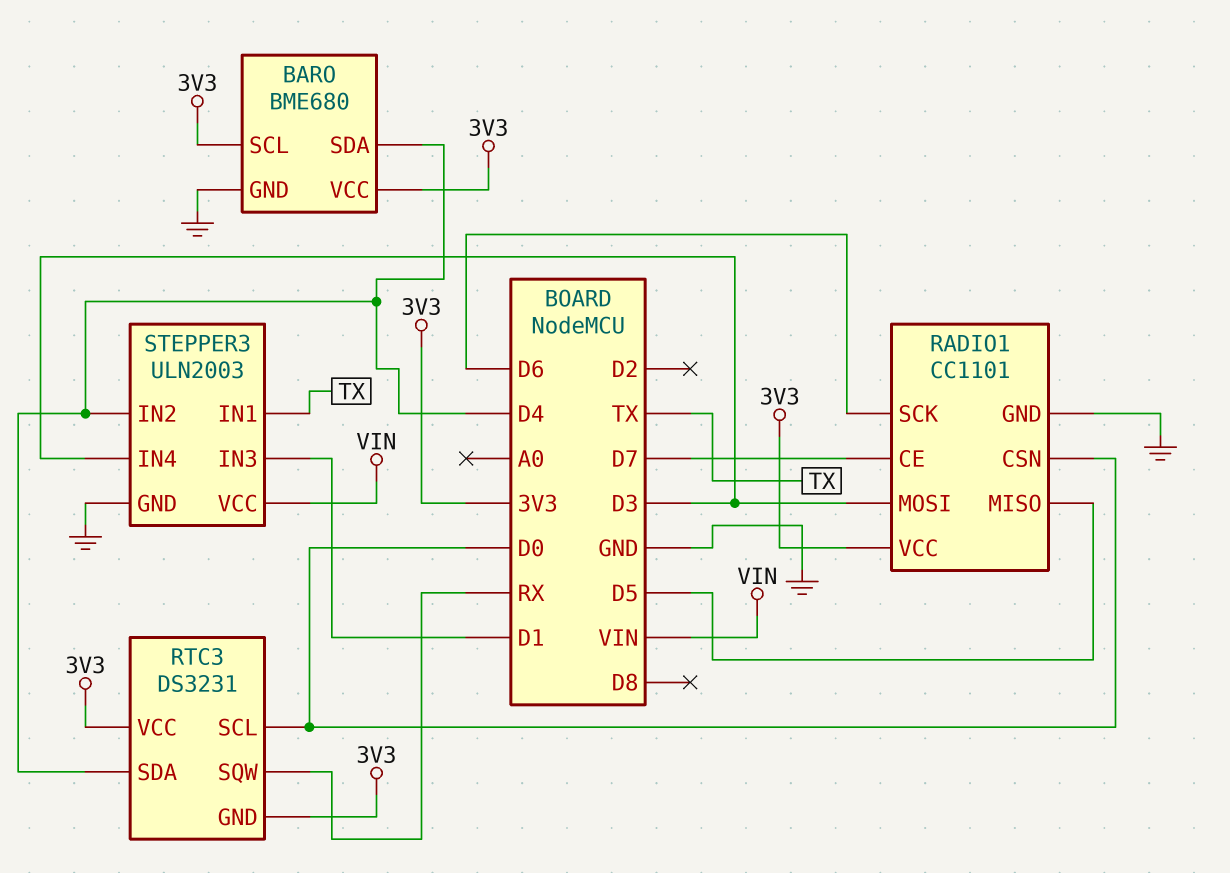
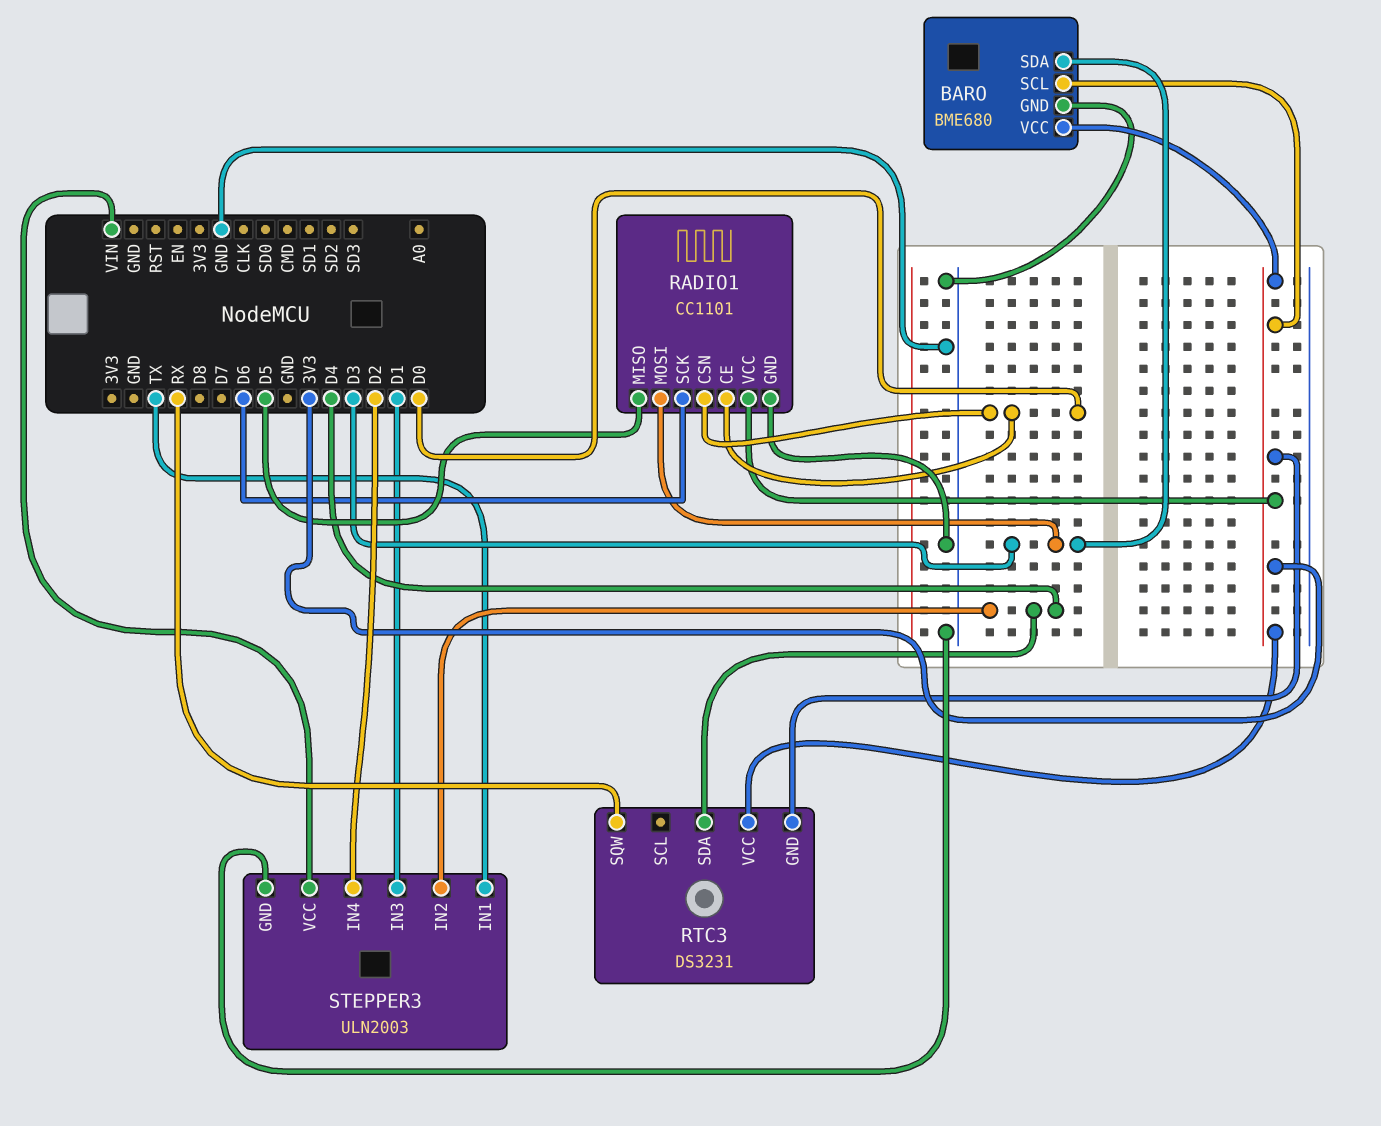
BARO pin SDA: D4 -> D3
RADIO1 pin CE: D7 -> D0
RTC3 pin SCL: D0 -> none
STEPPER3 pin IN4: D3 -> D2

